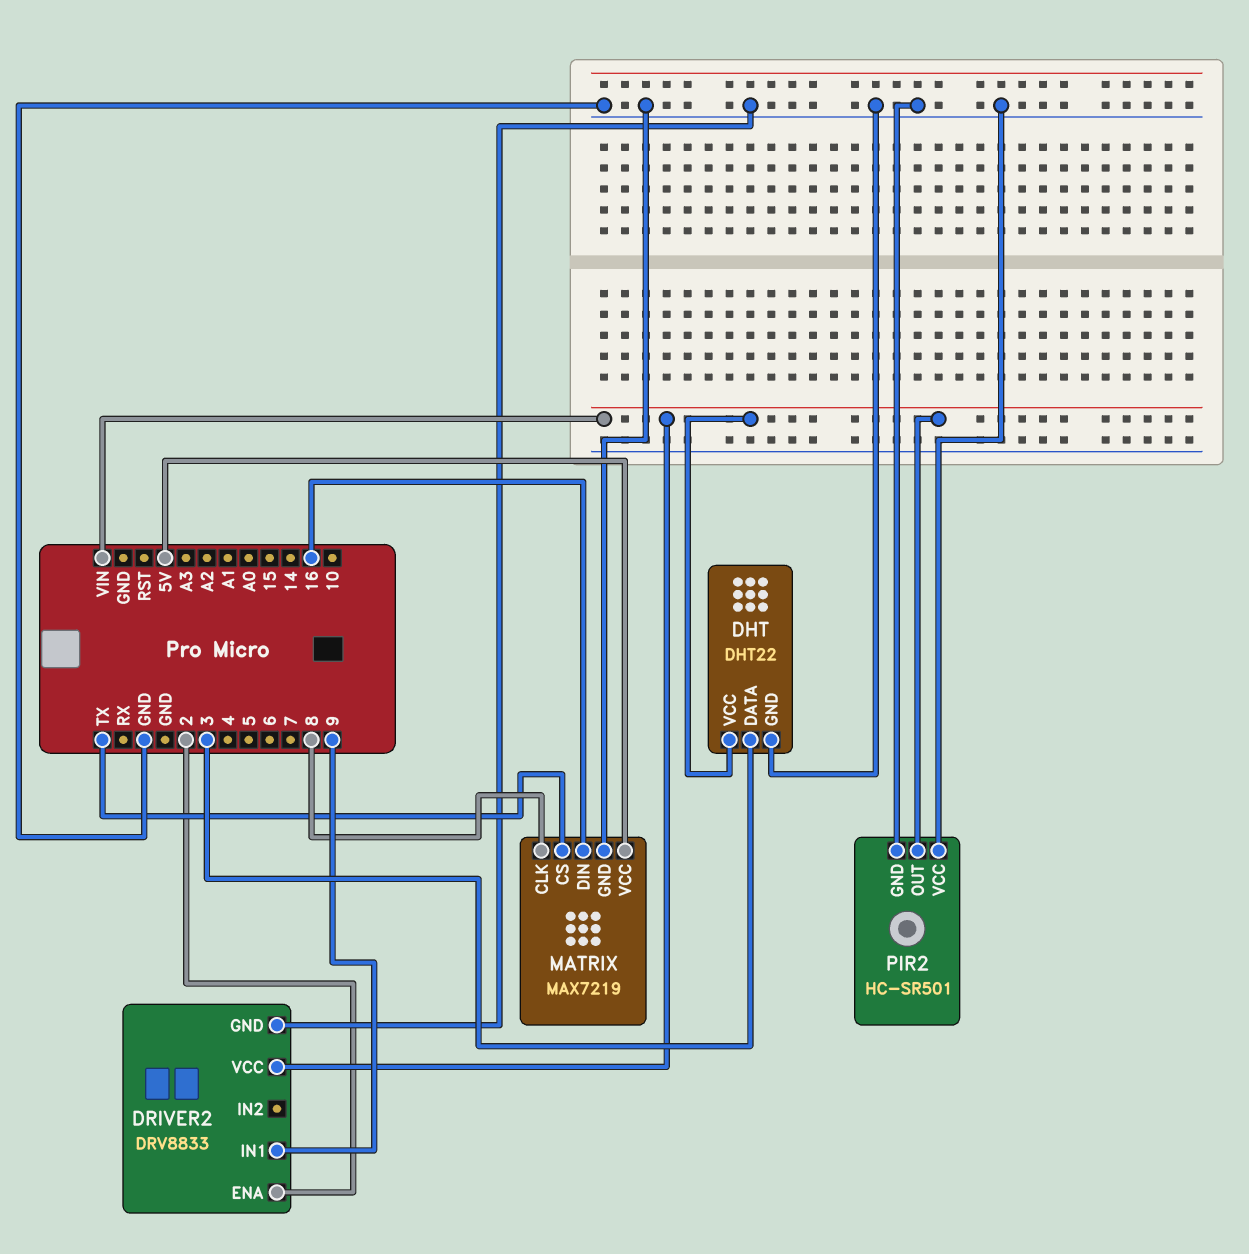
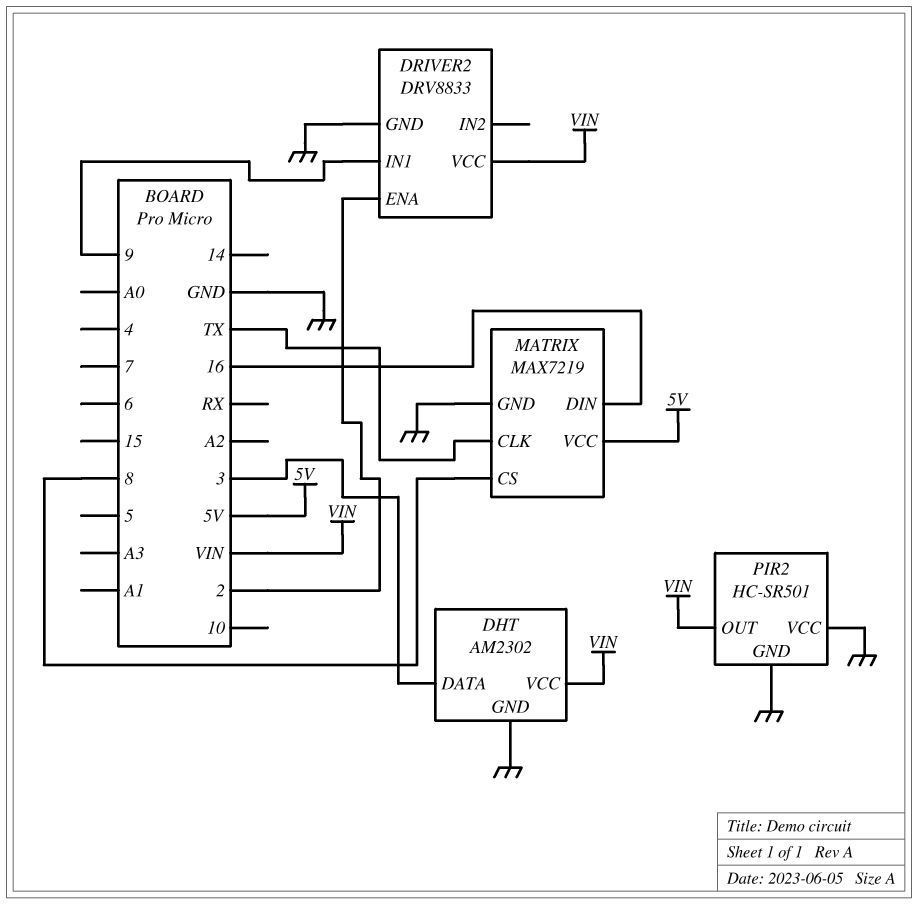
DHT: DHT22 -> AM2302
MATRIX pin CLK: 8 -> TX
MATRIX pin CS: TX -> 8

